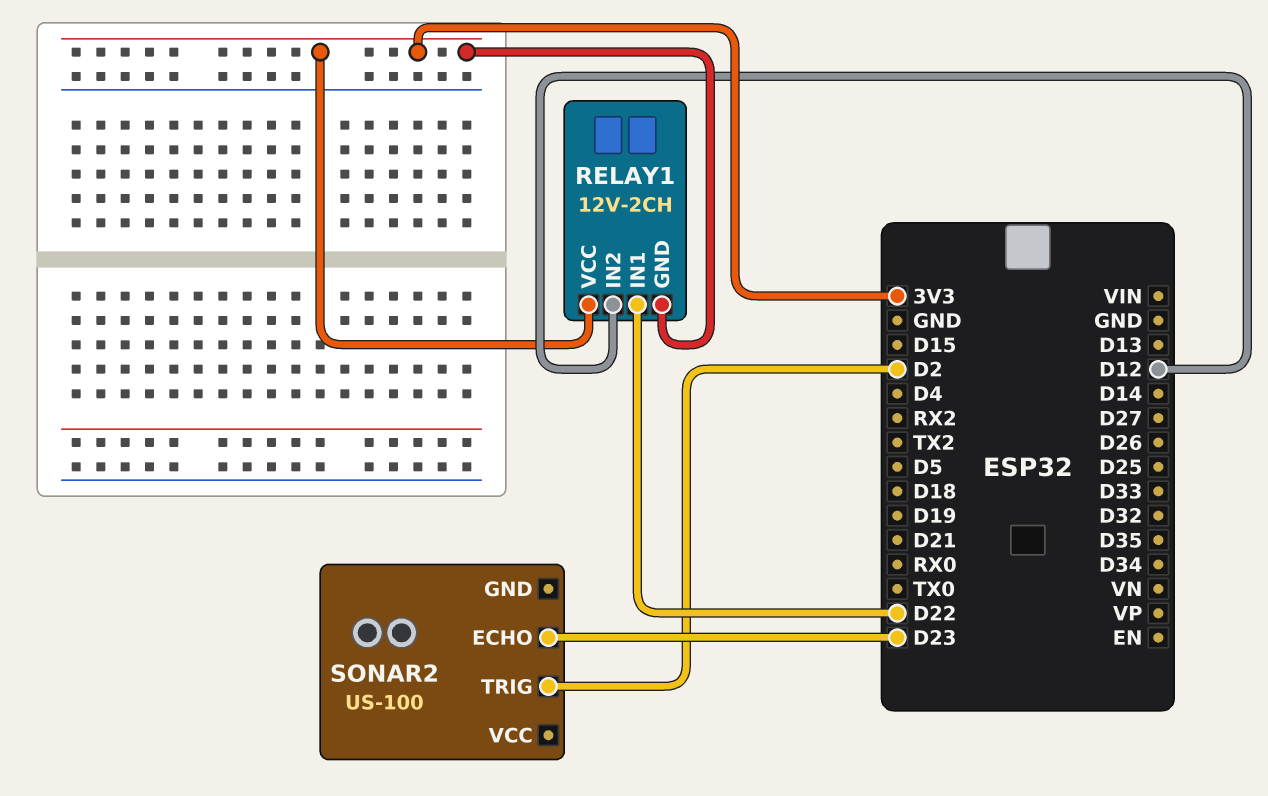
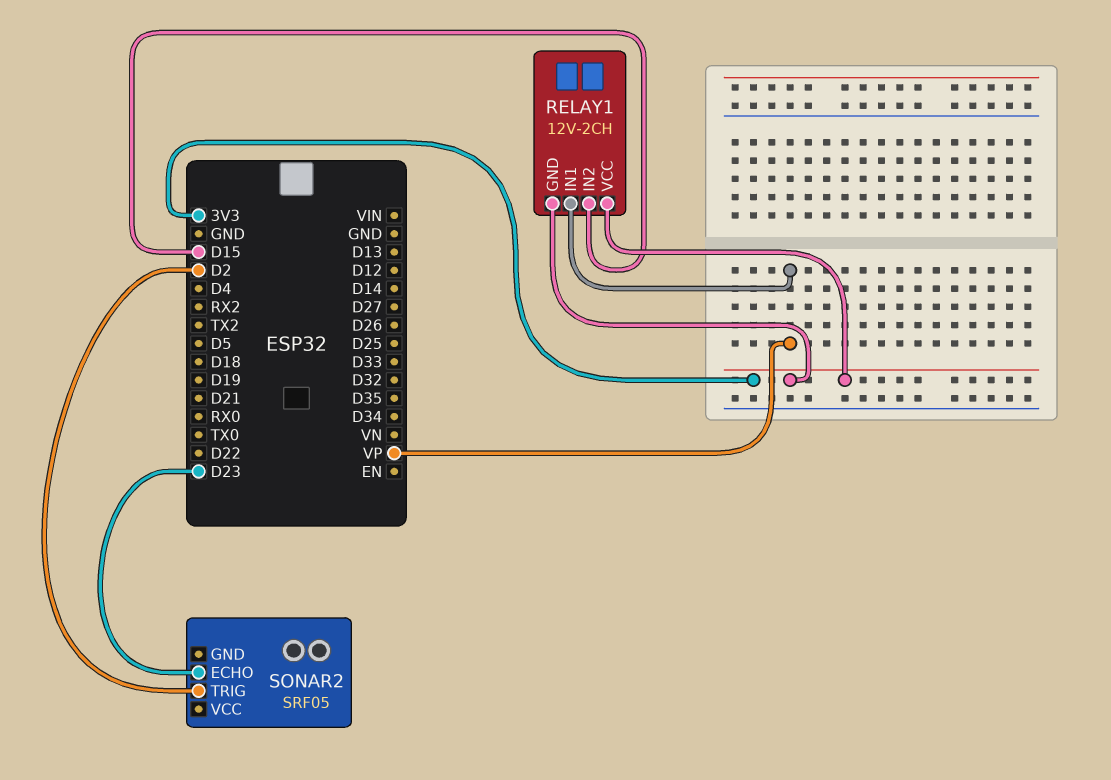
RELAY1 pin IN1: D22 -> VP
RELAY1 pin IN2: D12 -> D15
SONAR2: US-100 -> SRF05

